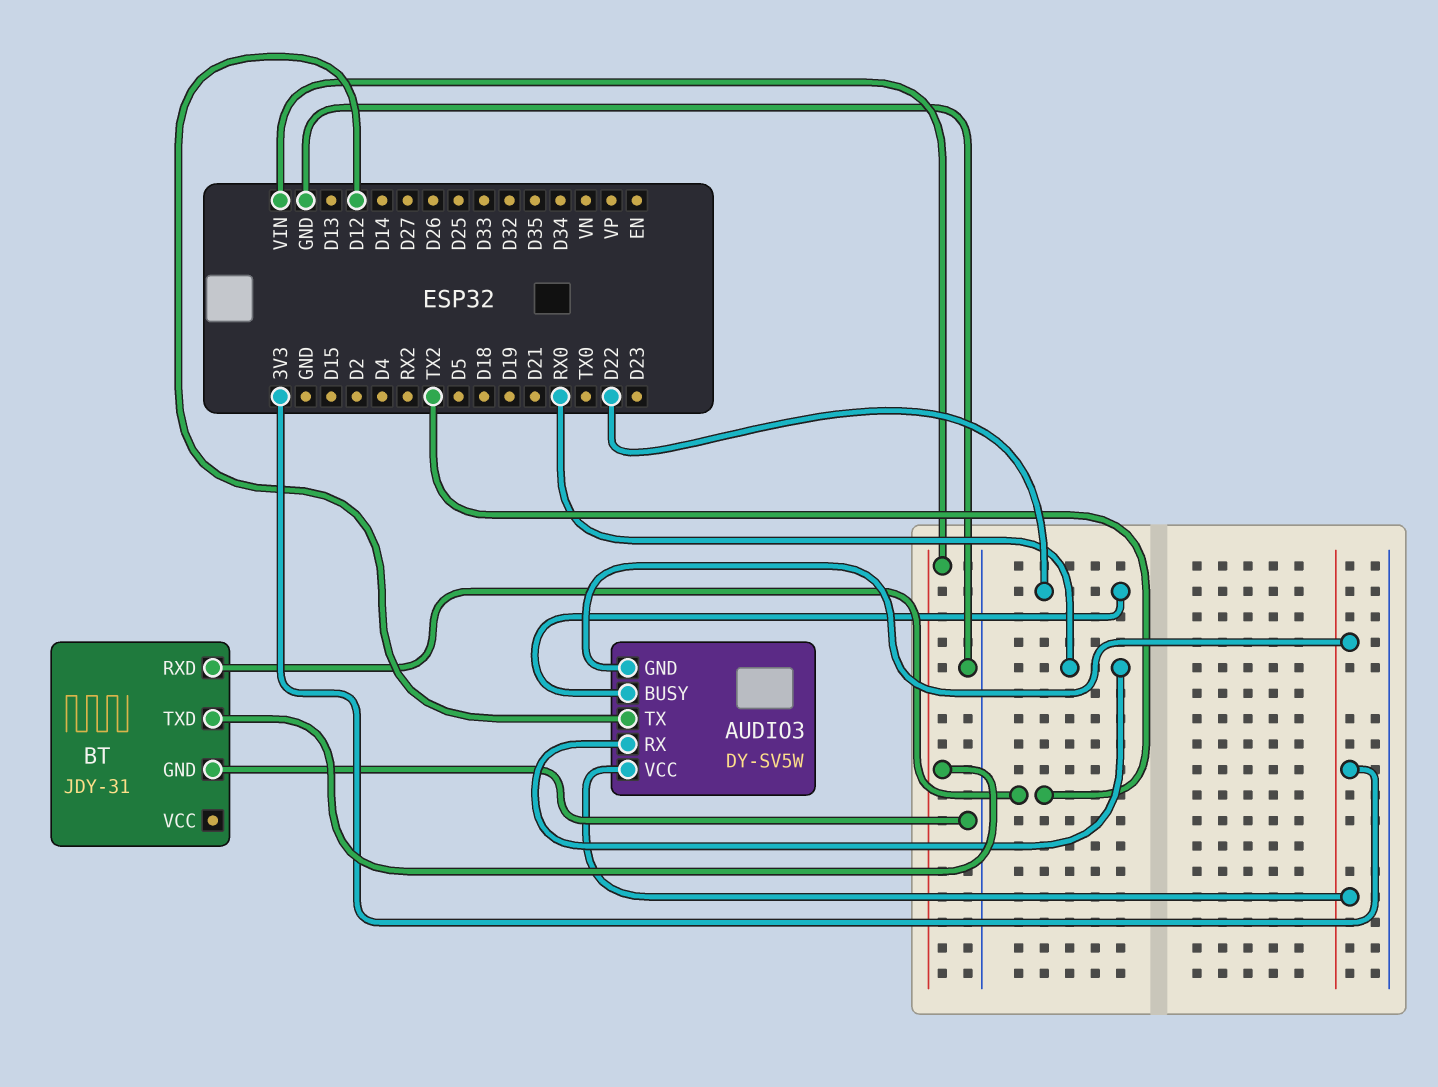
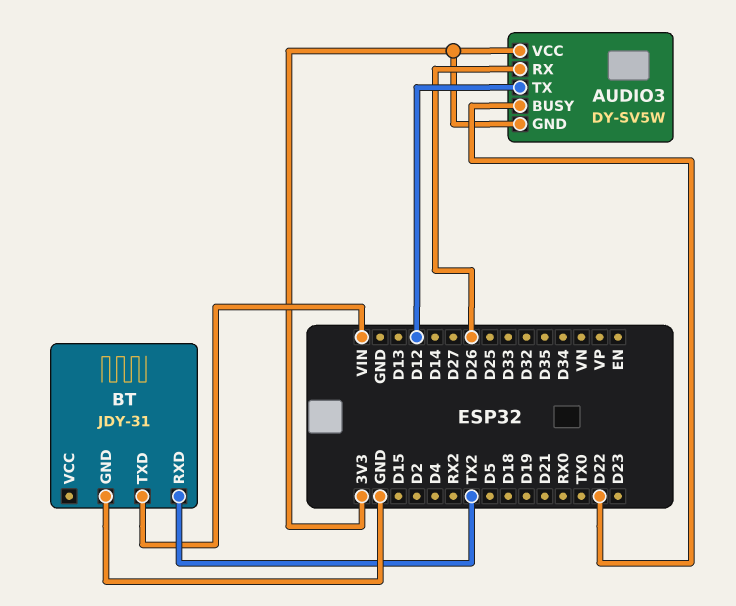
AUDIO3 pin RX: RX0 -> D26

